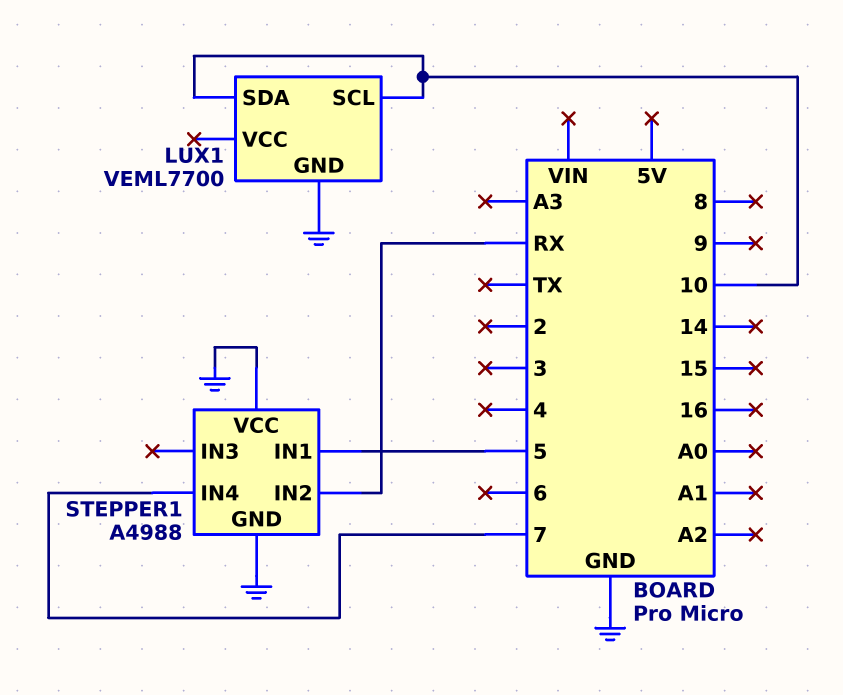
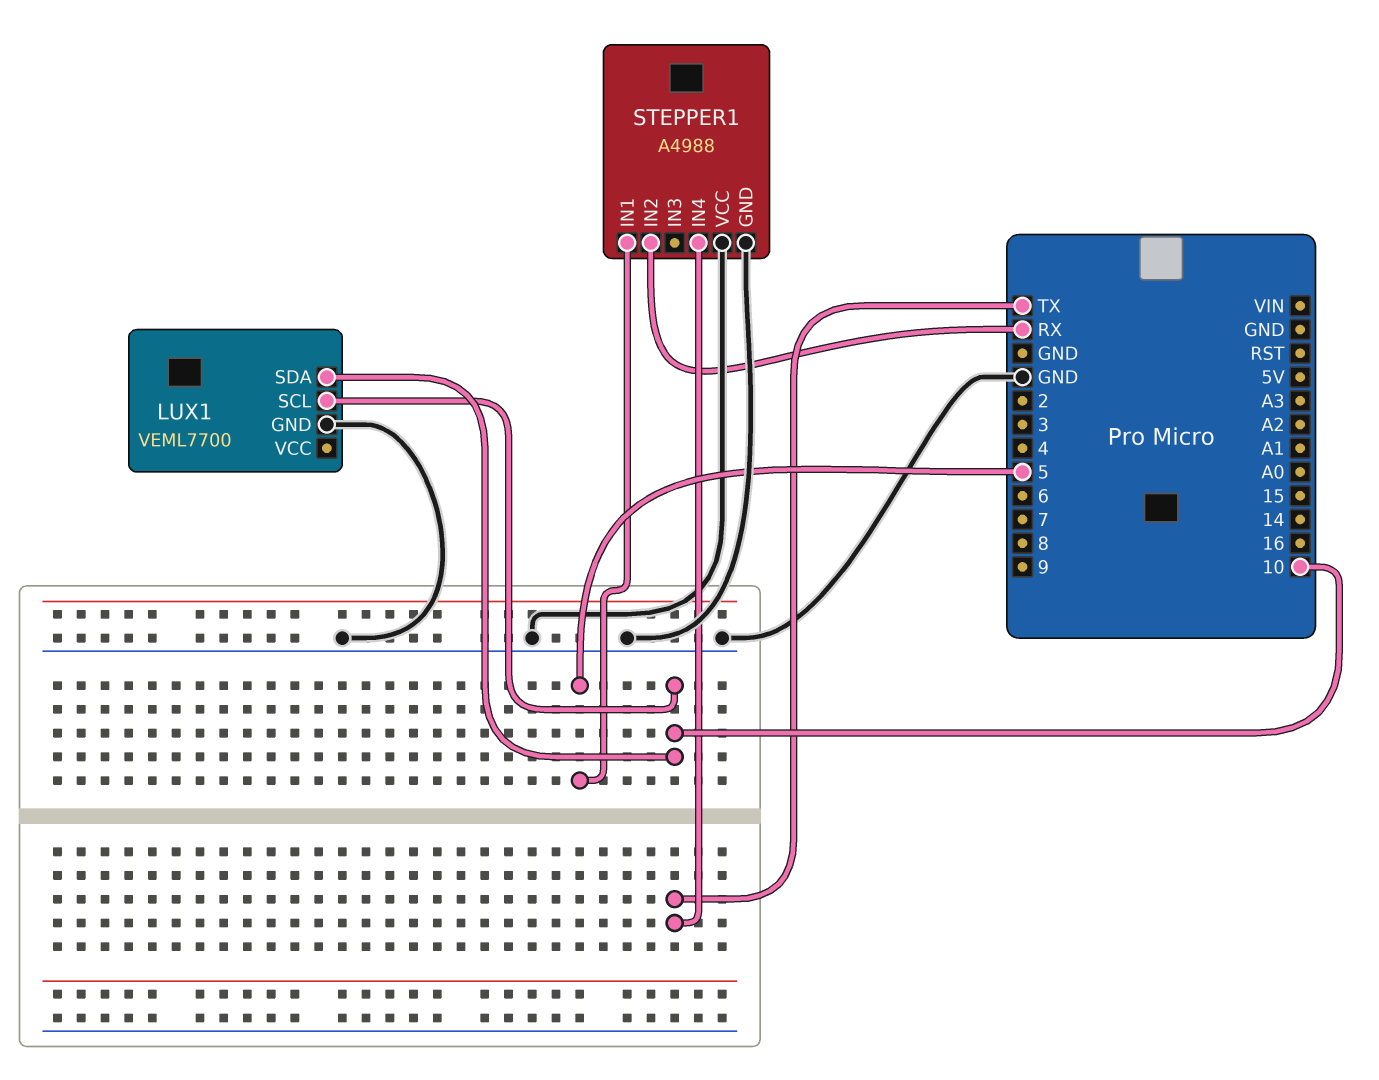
STEPPER1 pin IN4: 7 -> TX

